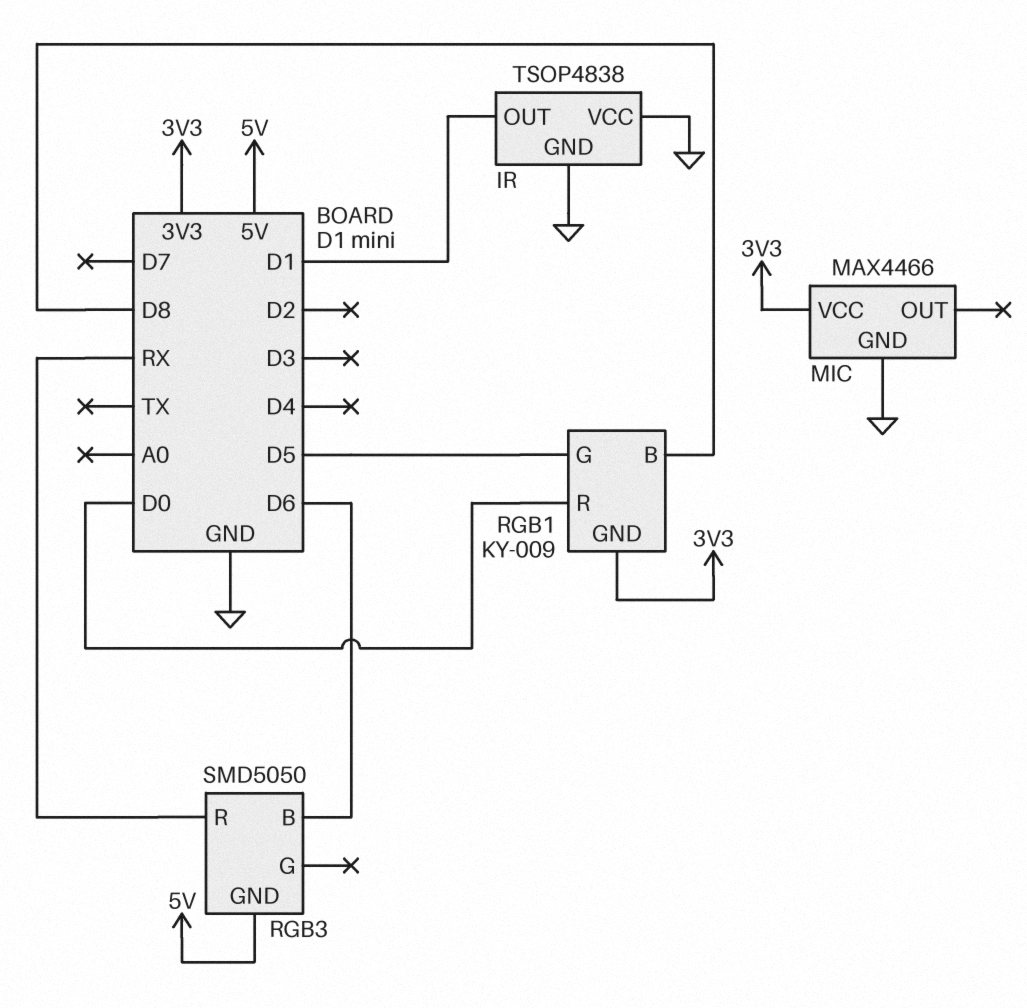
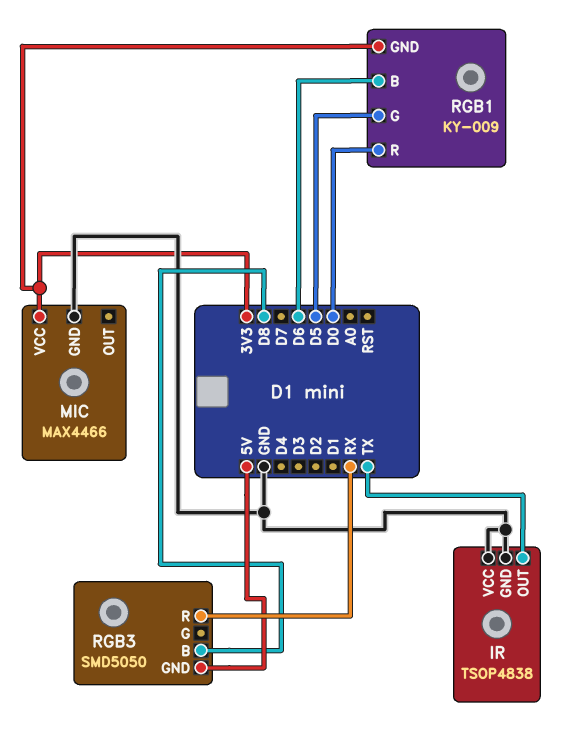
IR pin OUT: D1 -> TX
RGB1 pin B: D8 -> D6
RGB3 pin B: D6 -> D8

